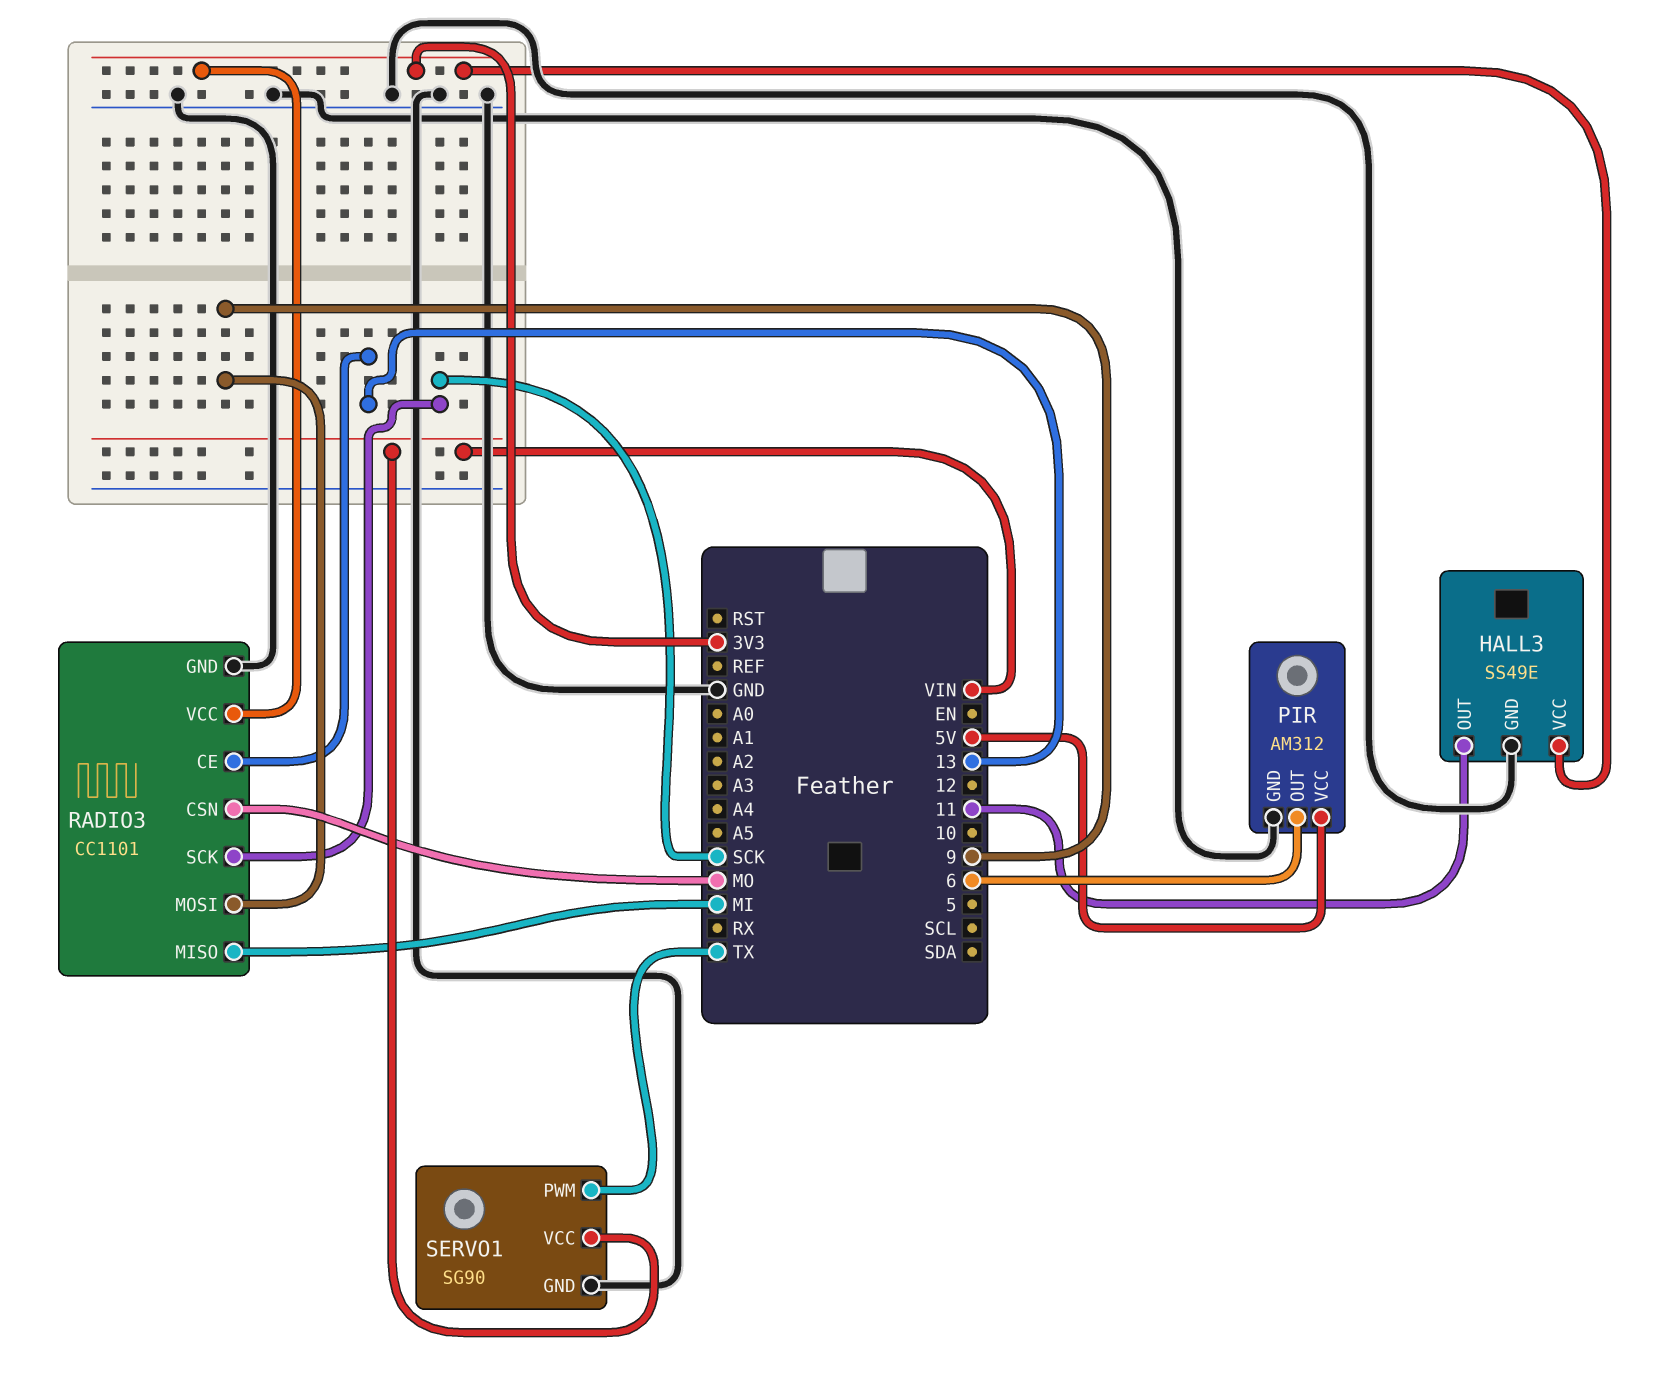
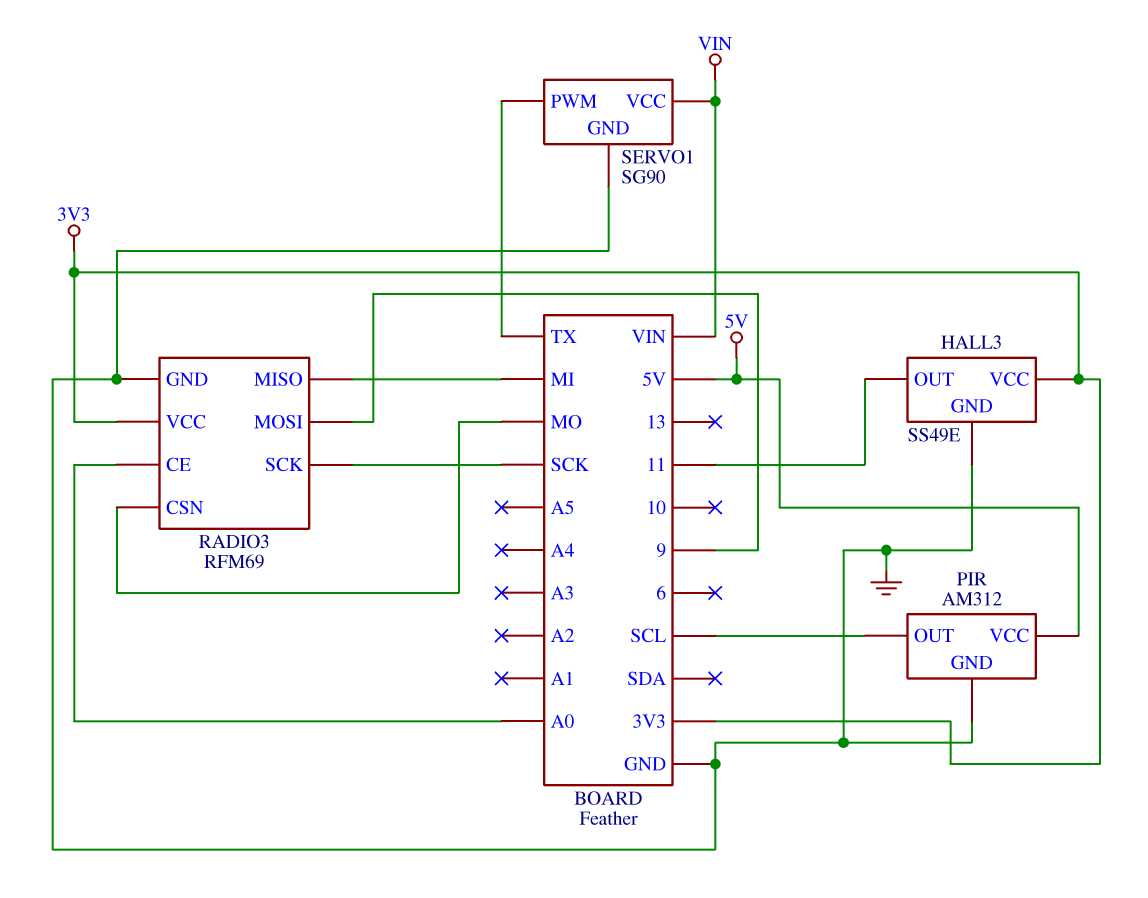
PIR pin OUT: 6 -> SCL
RADIO3: CC1101 -> RFM69
RADIO3 pin CE: 13 -> A0

